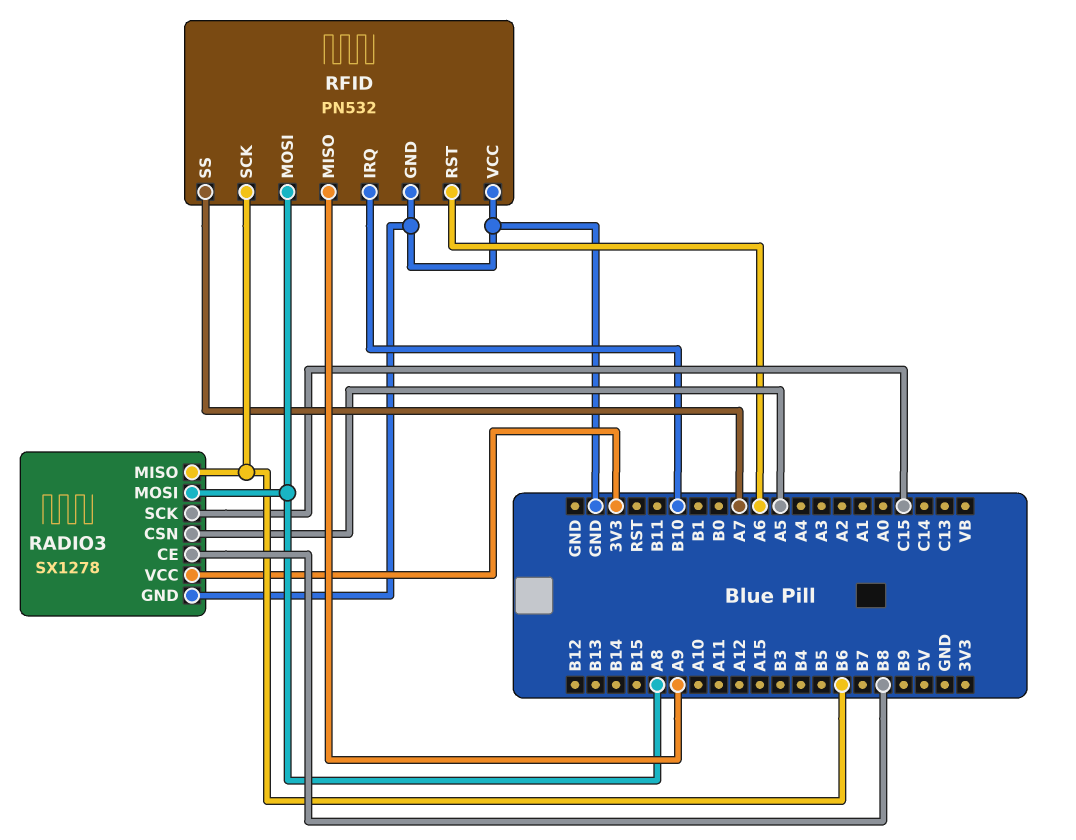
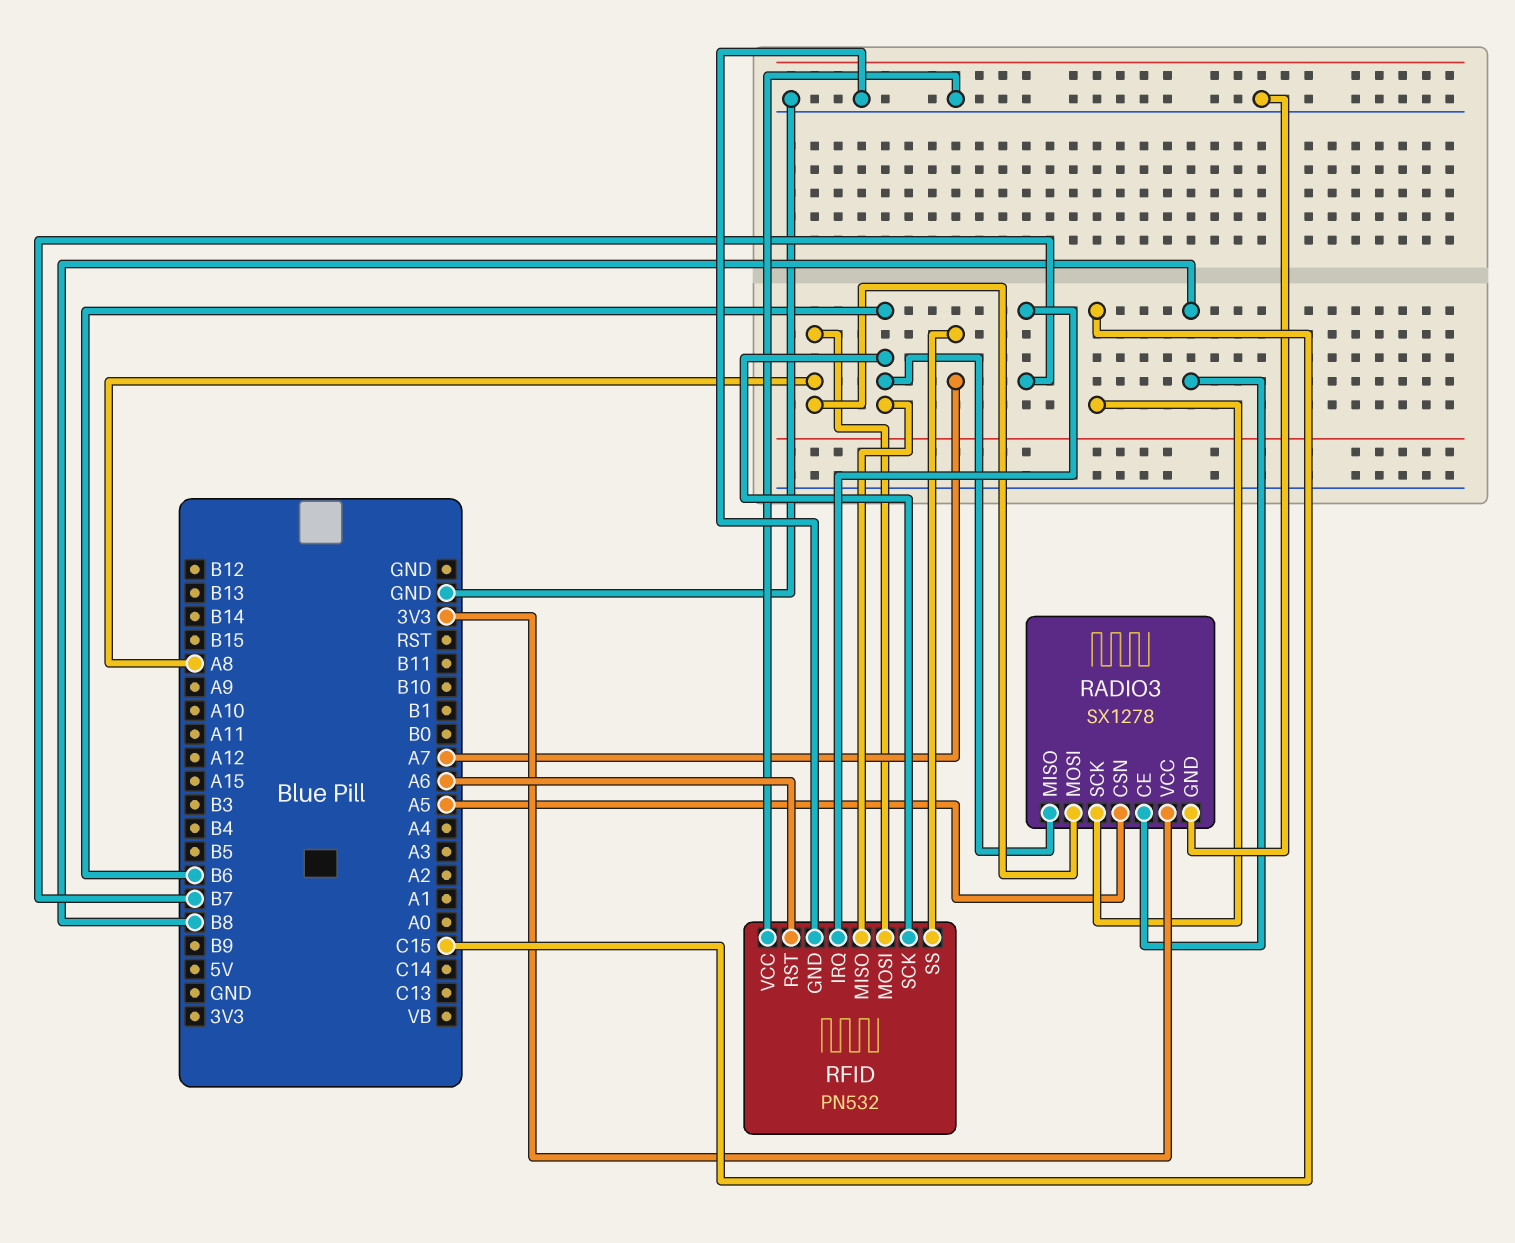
RFID pin IRQ: B10 -> B7
RFID pin MISO: A9 -> B6

